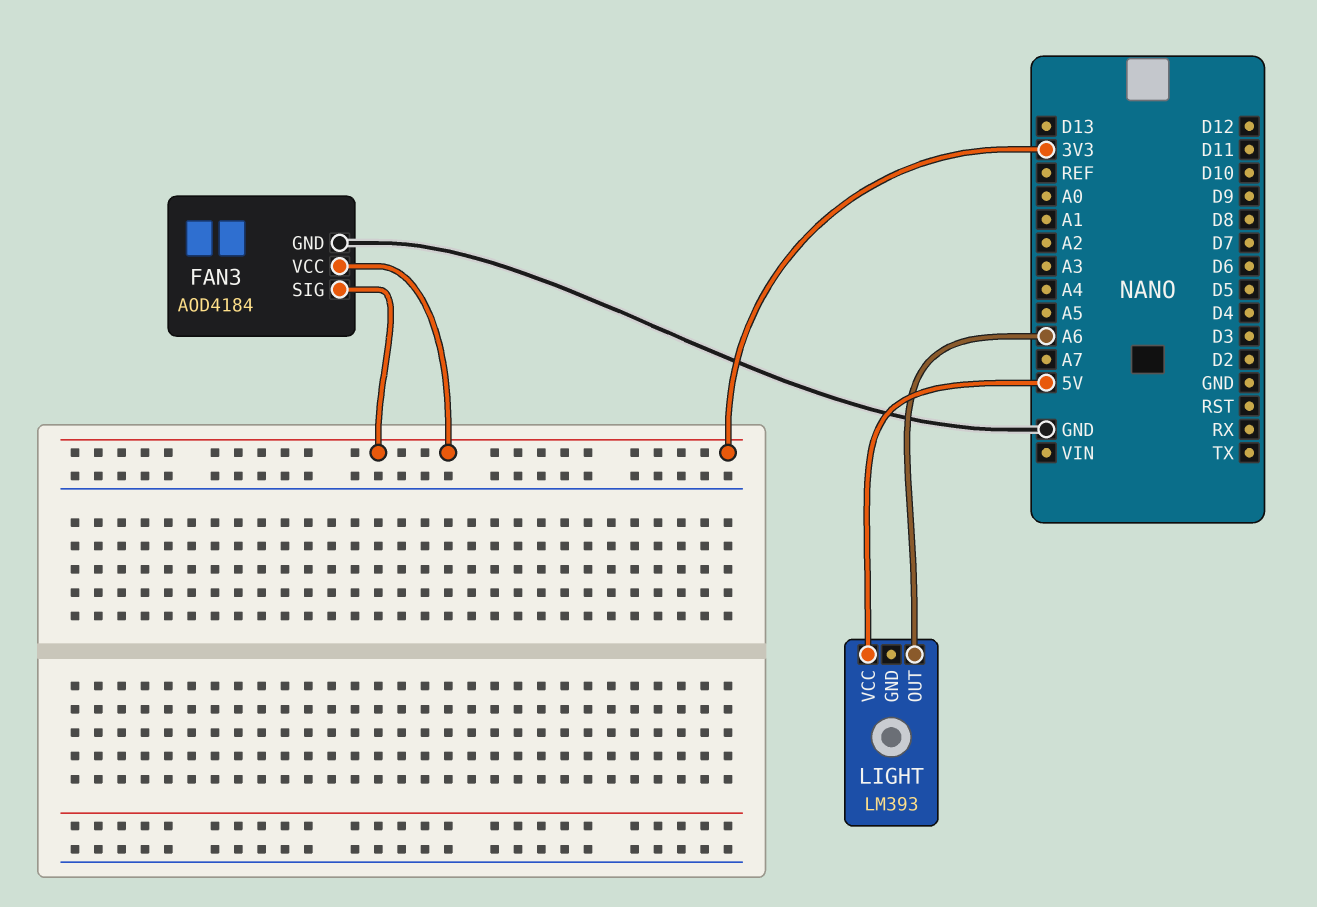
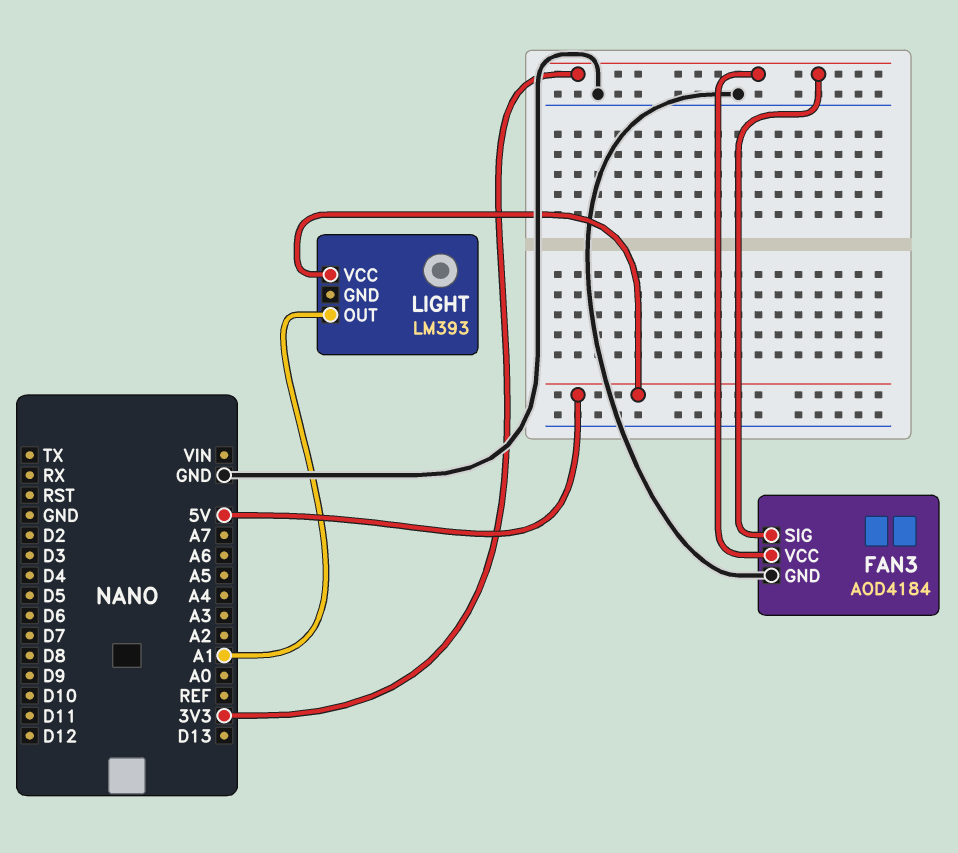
LIGHT pin OUT: A6 -> A1

